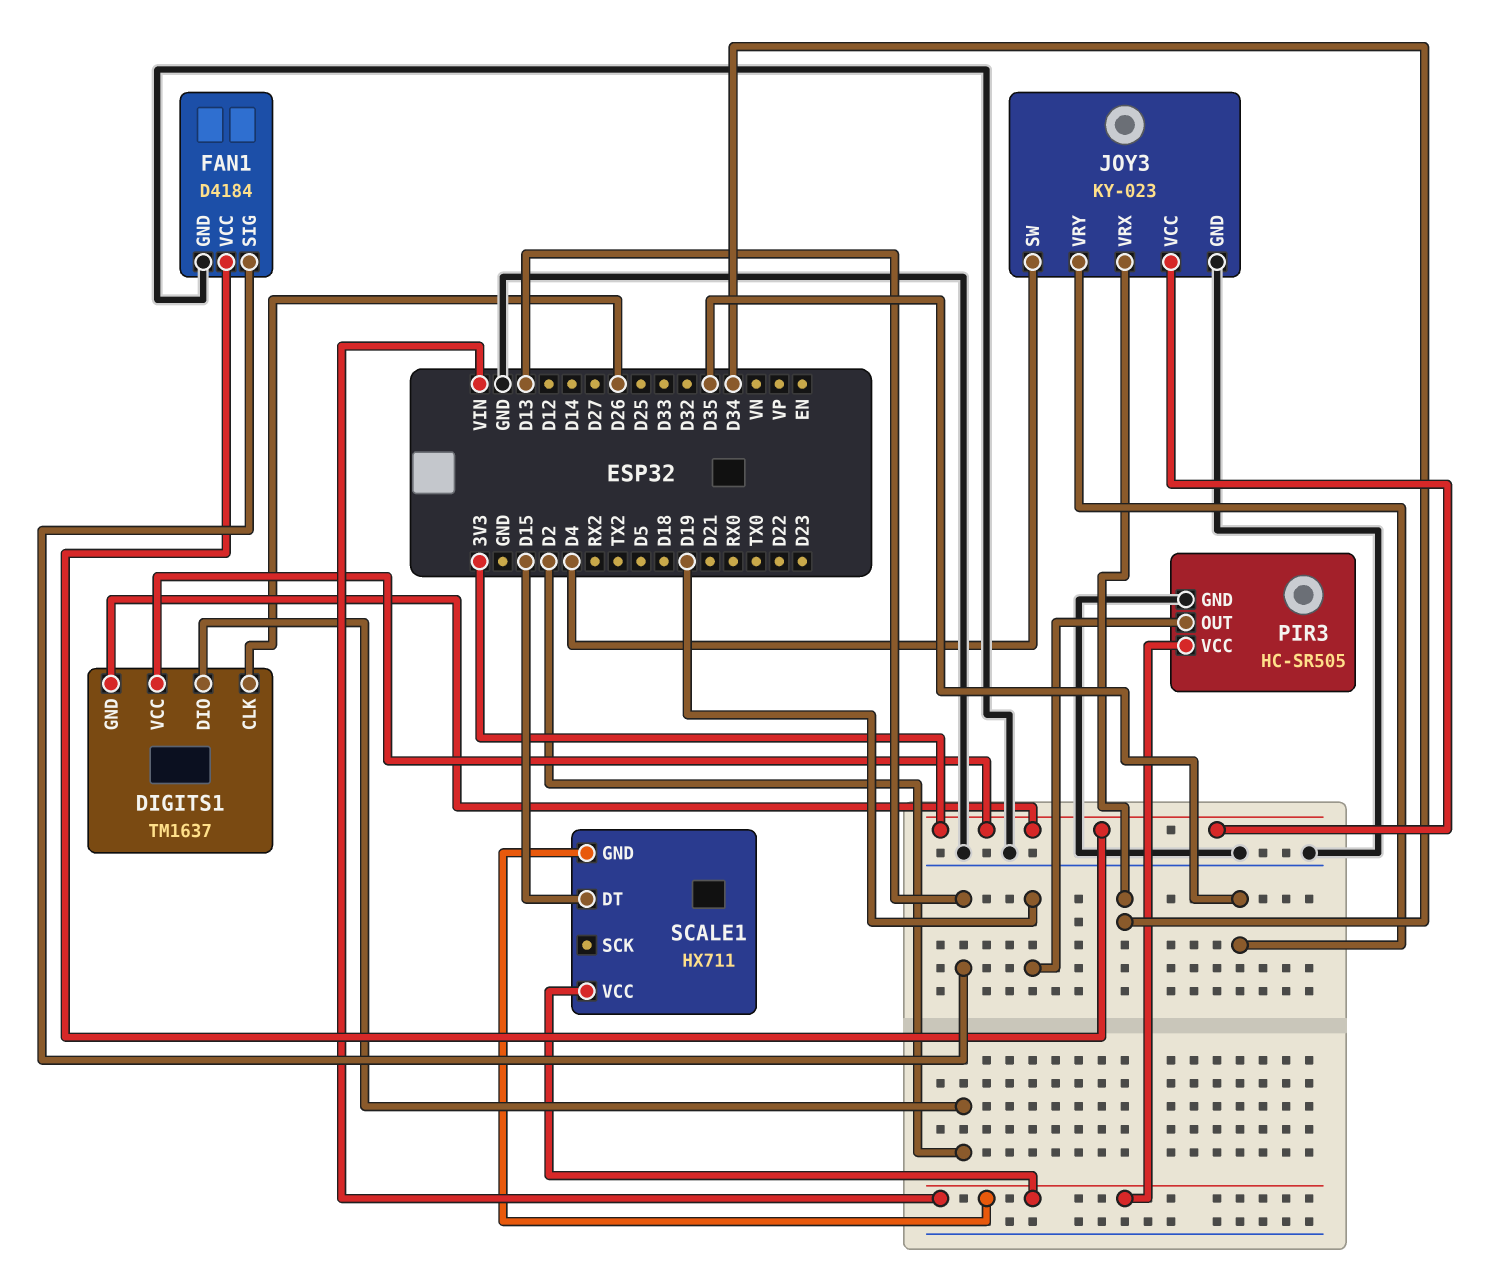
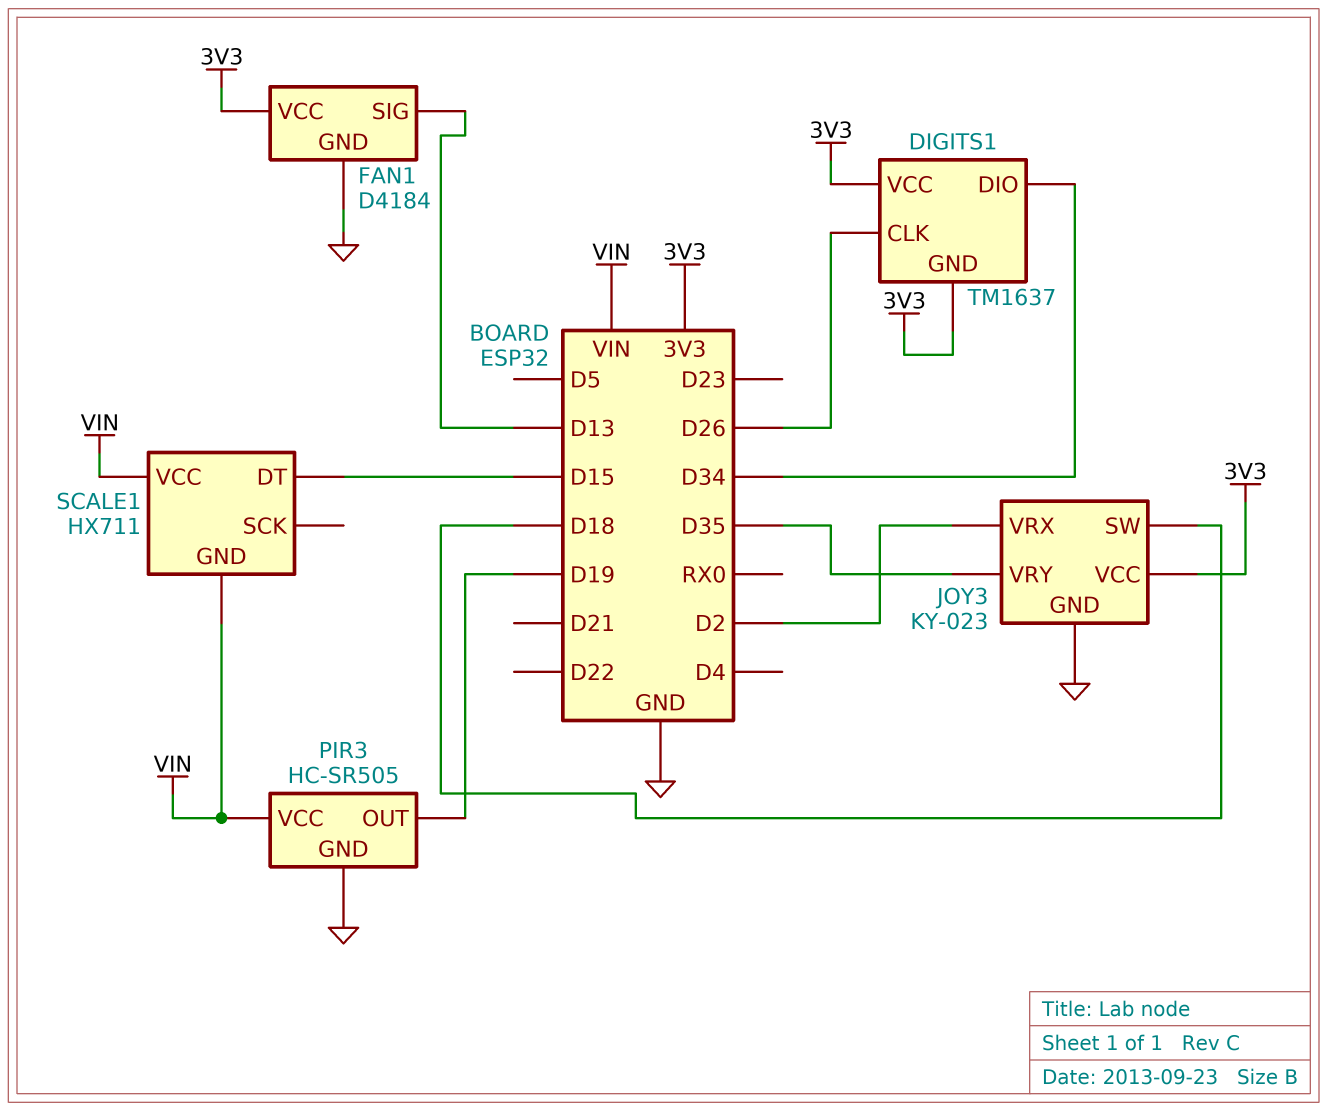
DIGITS1 pin DIO: D2 -> D34
JOY3 pin SW: D4 -> D18
JOY3 pin VRX: D34 -> D2

